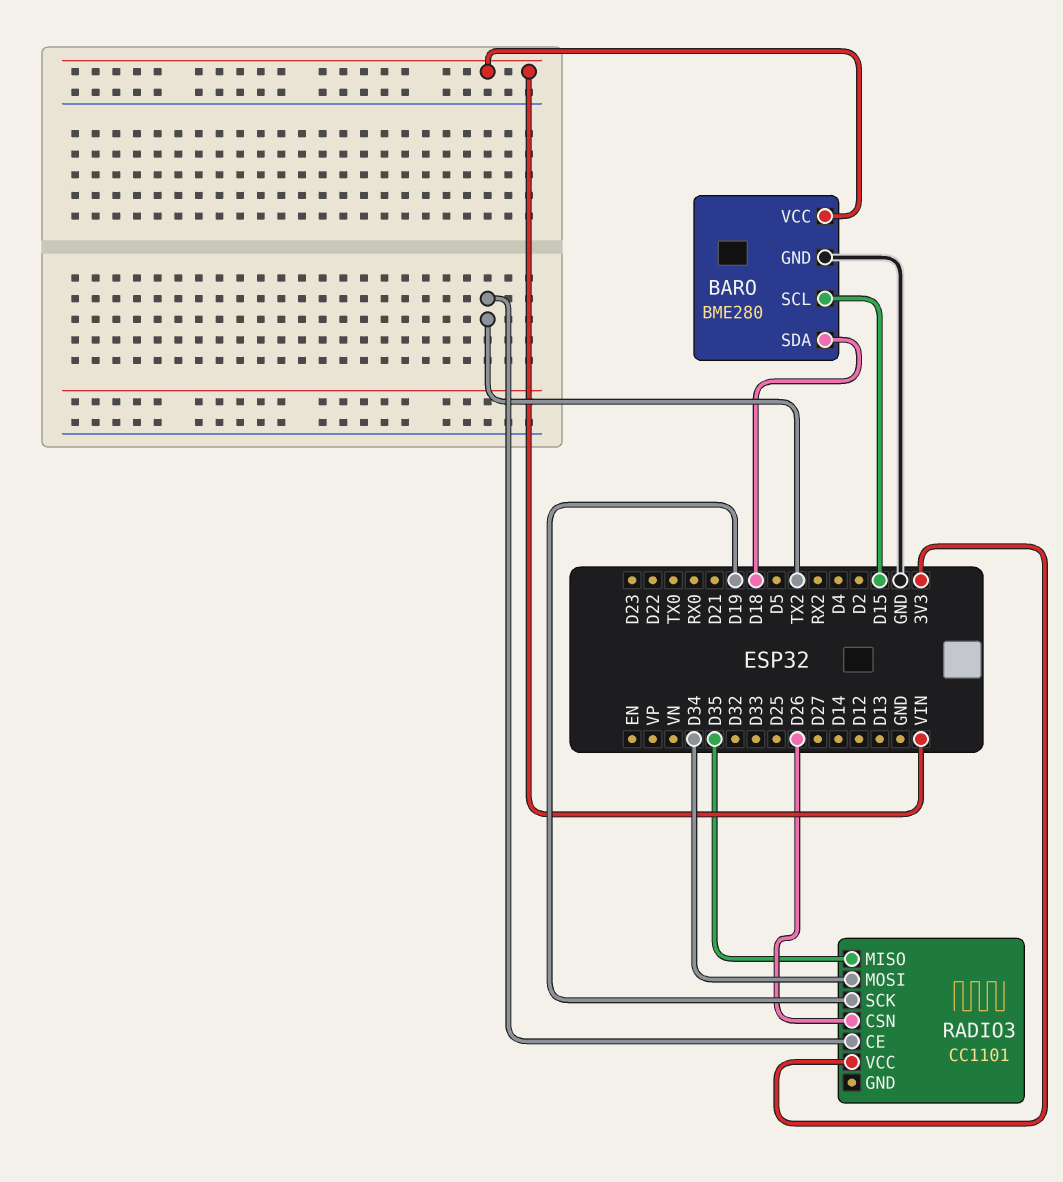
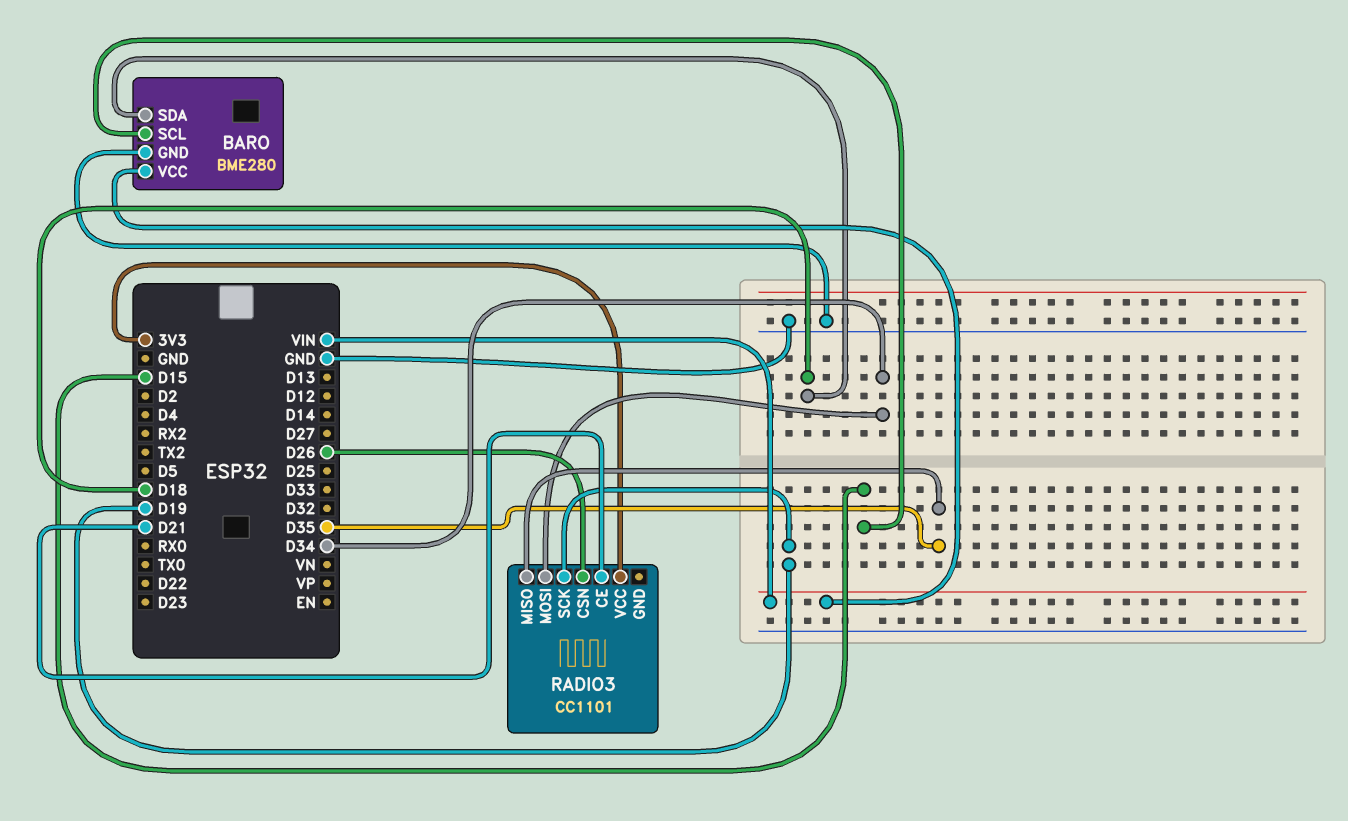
RADIO3 pin CE: TX2 -> D21

